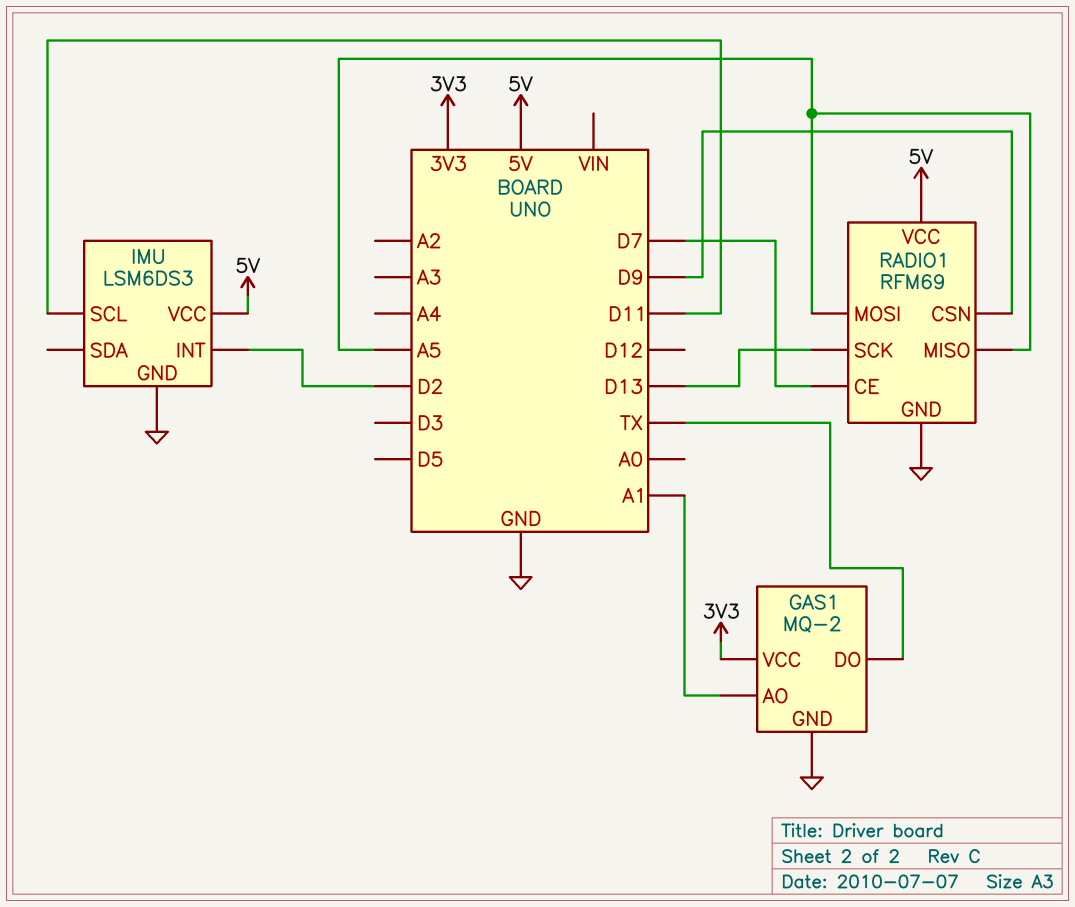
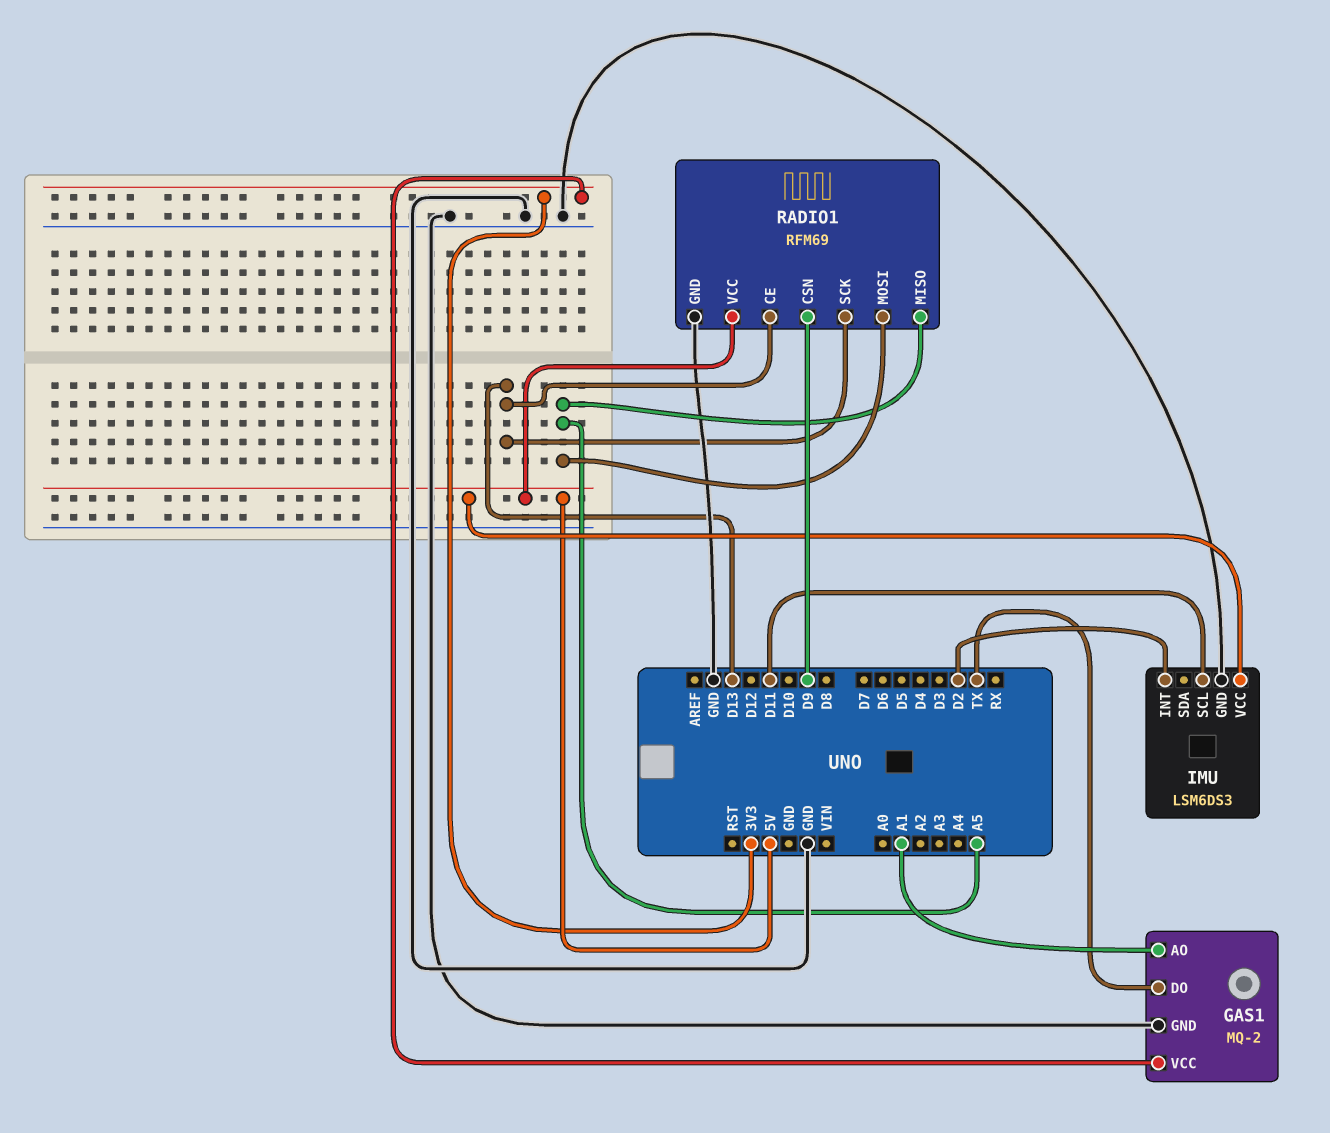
RADIO1 pin CE: D7 -> D13

